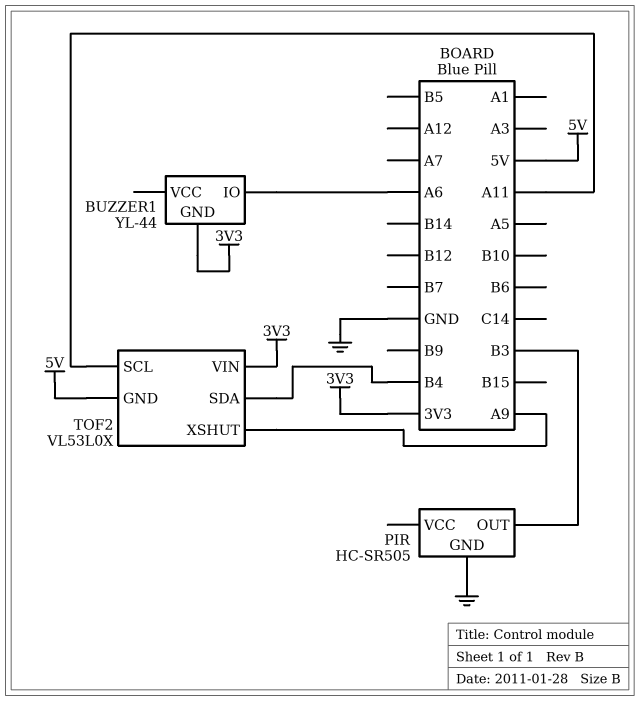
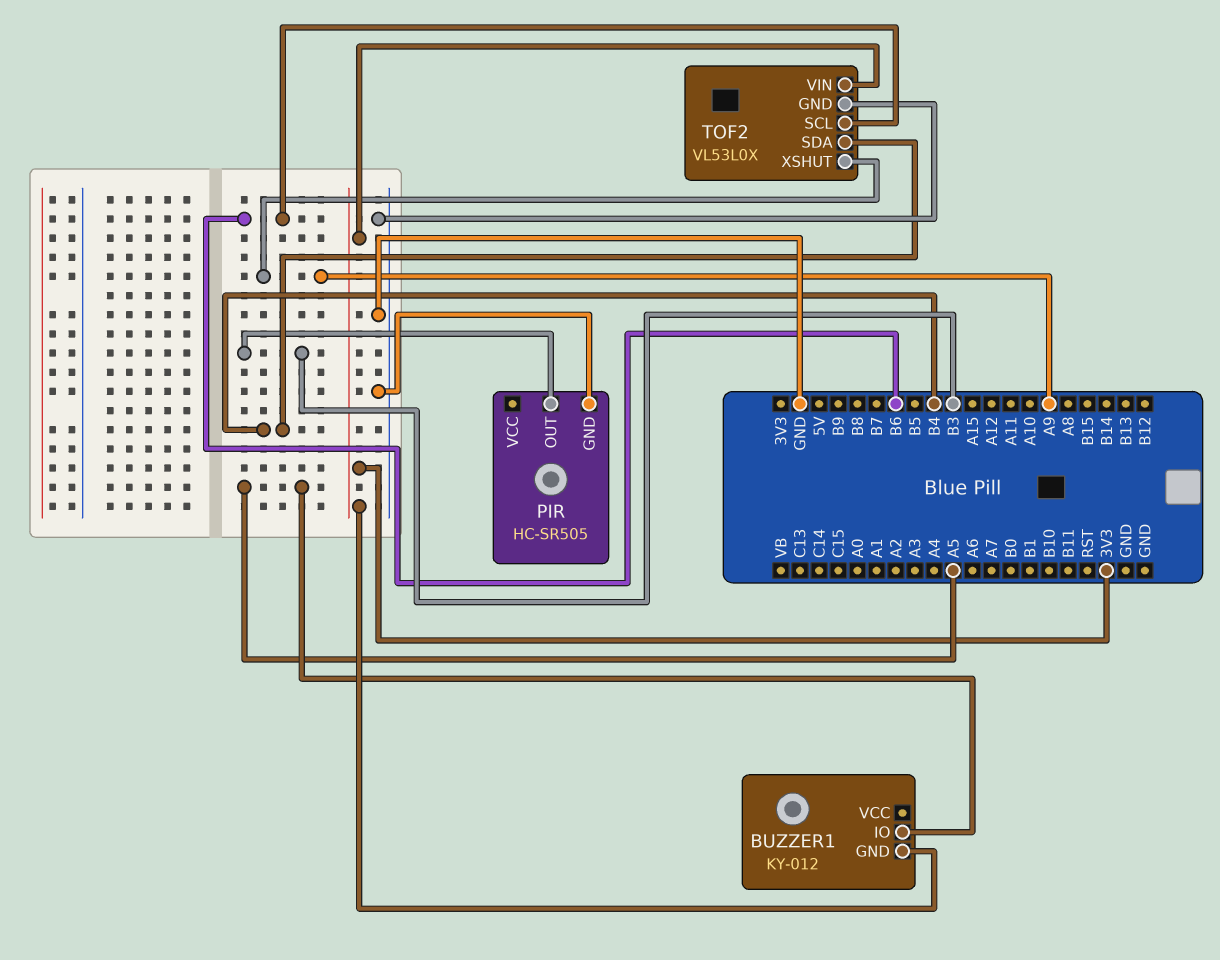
BUZZER1: YL-44 -> KY-012
BUZZER1 pin IO: A6 -> A5
TOF2 pin GND: 5V -> GND
TOF2 pin SCL: A11 -> B6

